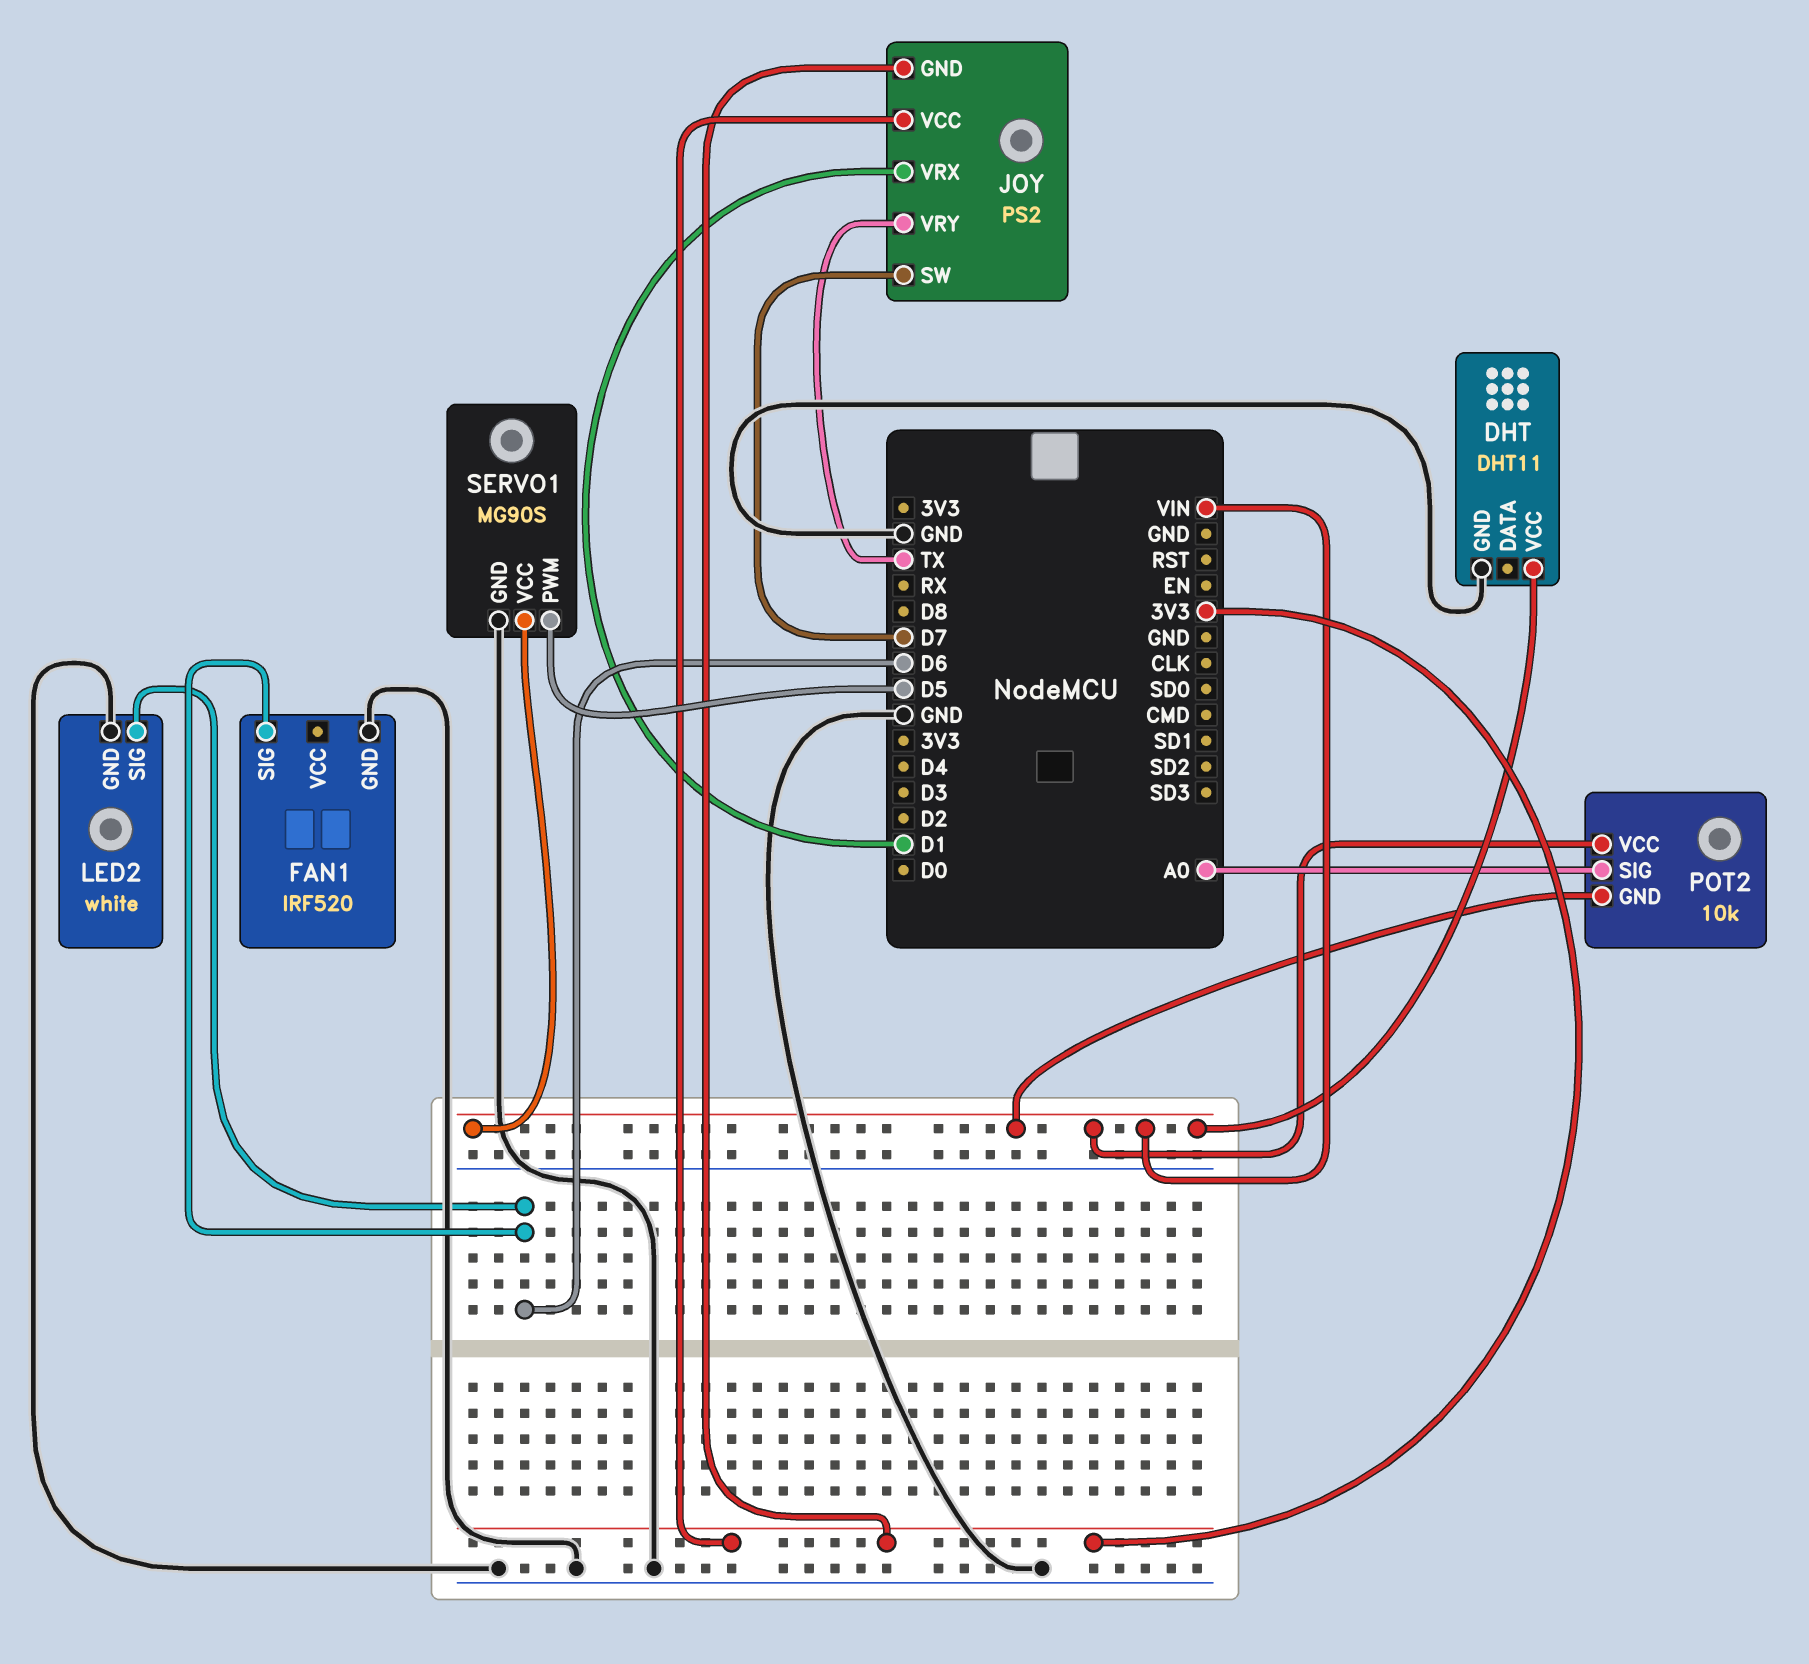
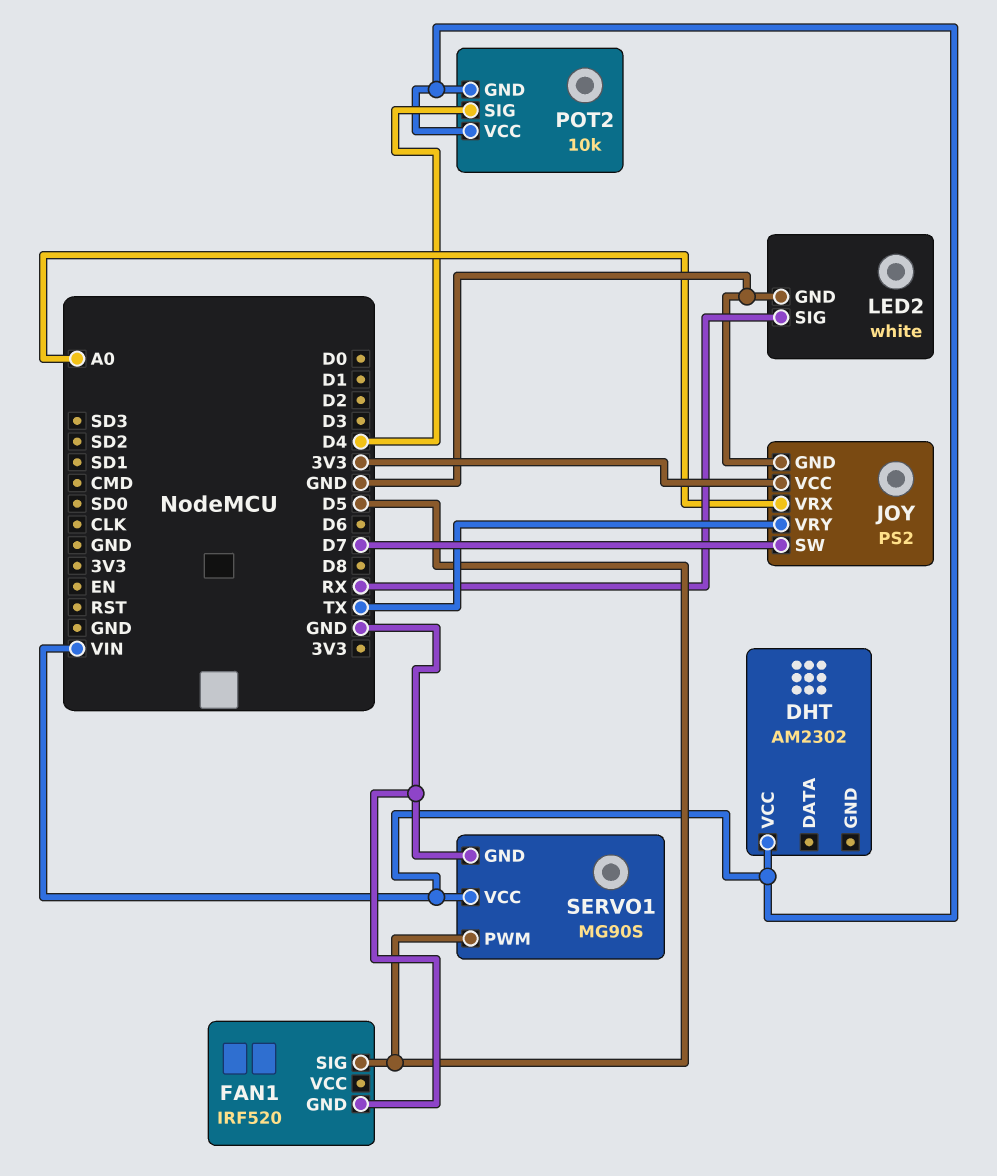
DHT: DHT11 -> AM2302
DHT pin GND: GND -> none
FAN1 pin SIG: D6 -> D5
JOY pin GND: 3V3 -> GND
JOY pin VRX: D1 -> A0
LED2 pin SIG: D6 -> RX
POT2 pin SIG: A0 -> D4

